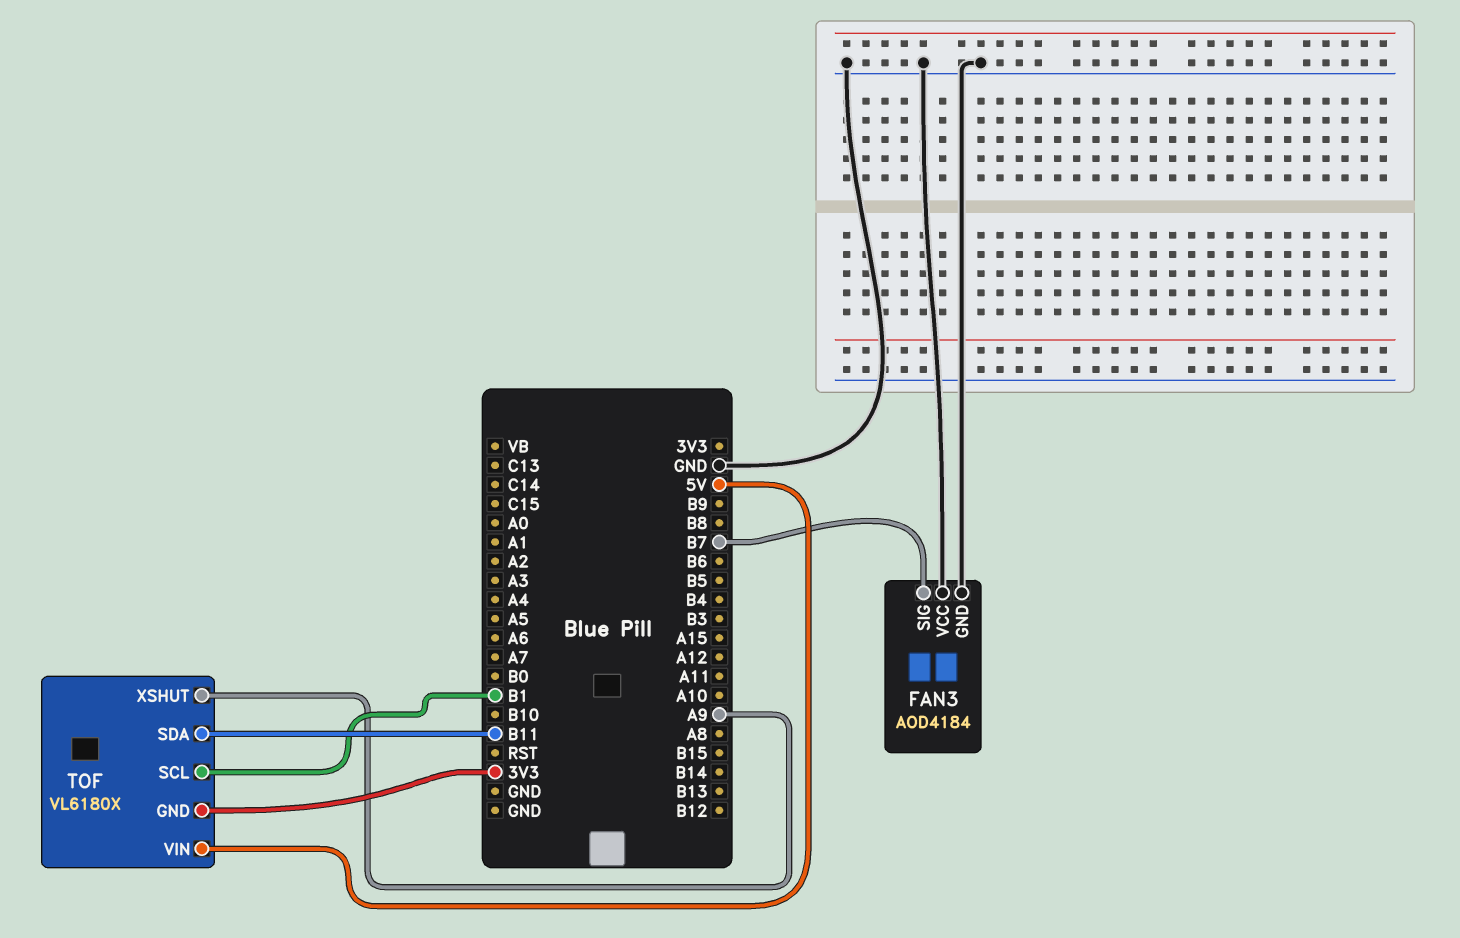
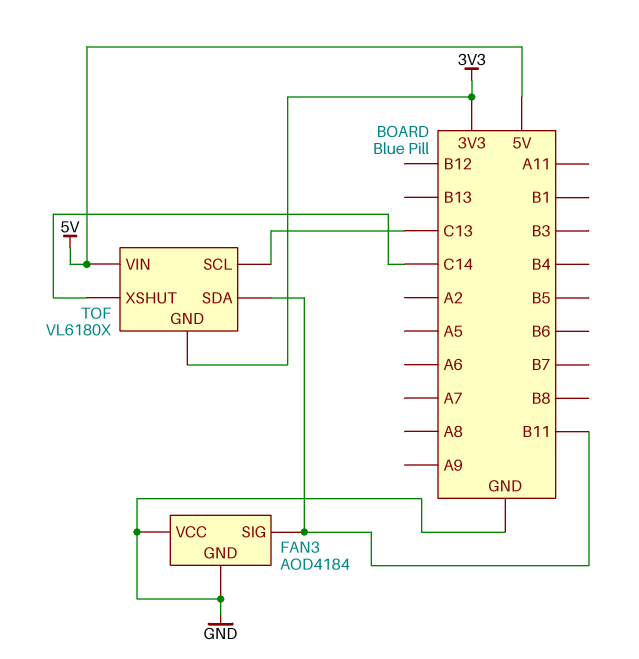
FAN3 pin SIG: B7 -> B11
TOF pin SCL: B1 -> C13
TOF pin XSHUT: A9 -> C14

